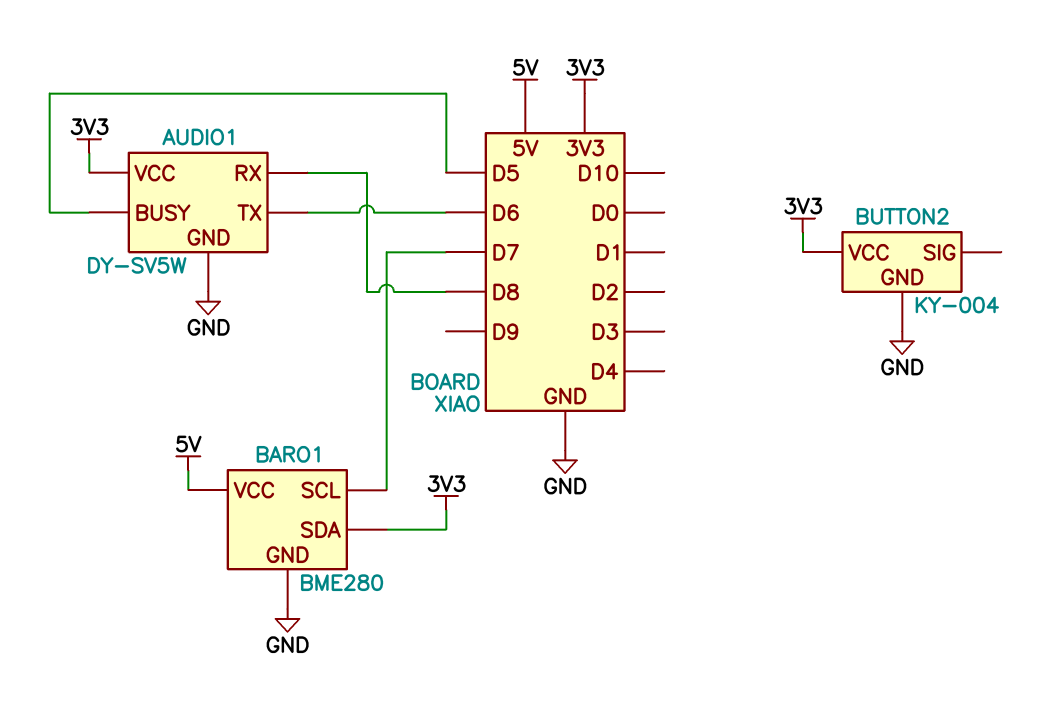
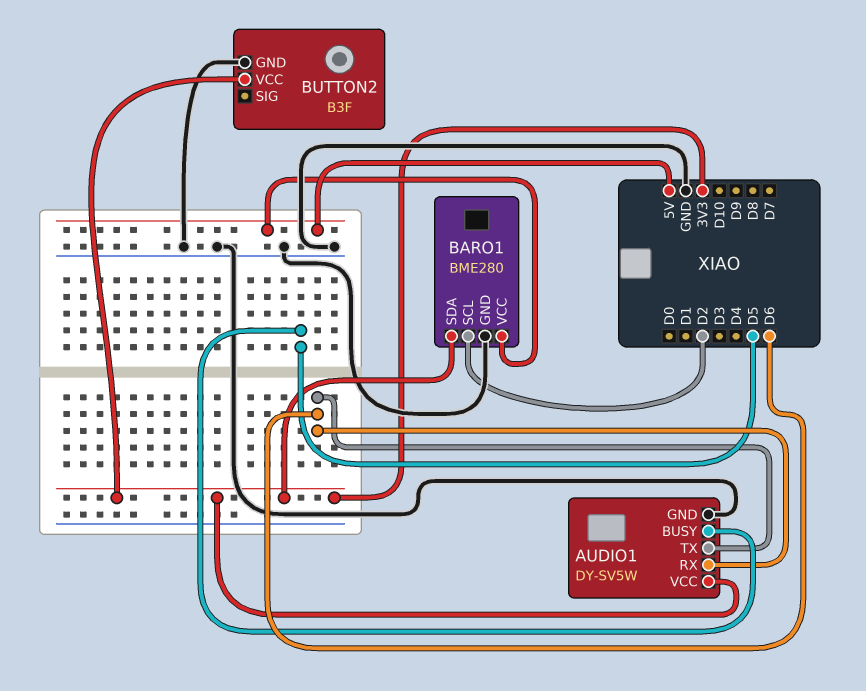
AUDIO1 pin RX: D8 -> D6
BARO1 pin SCL: D7 -> D2
BUTTON2: KY-004 -> B3F

